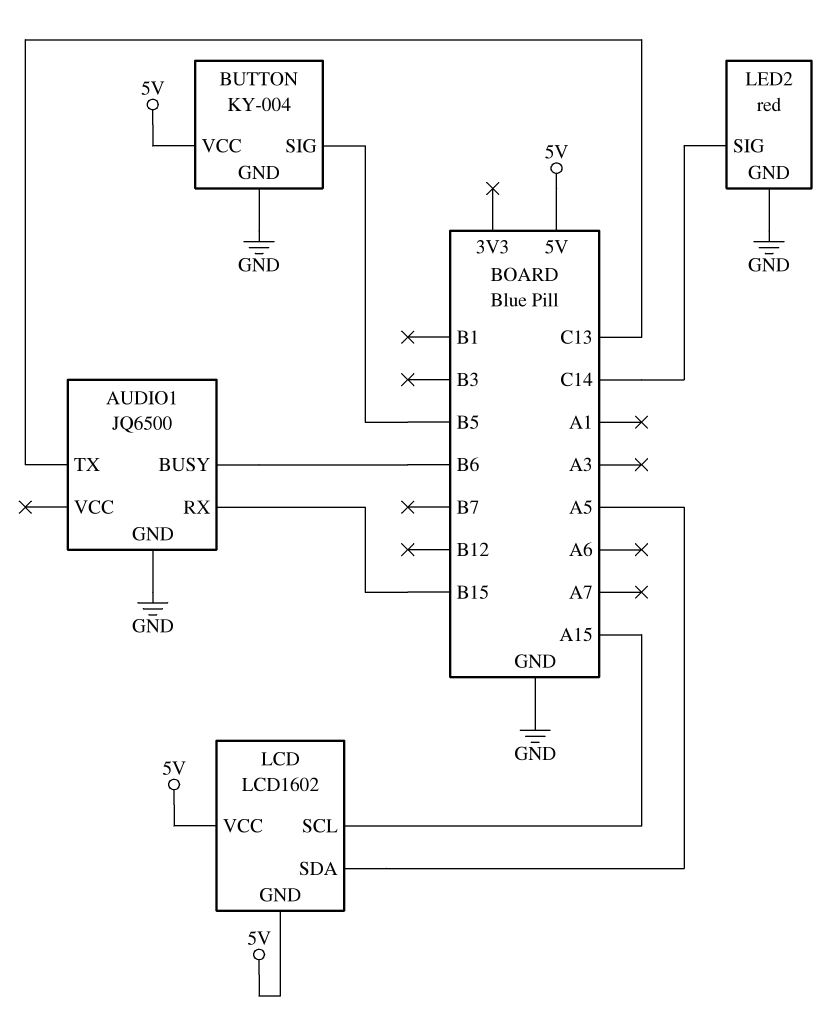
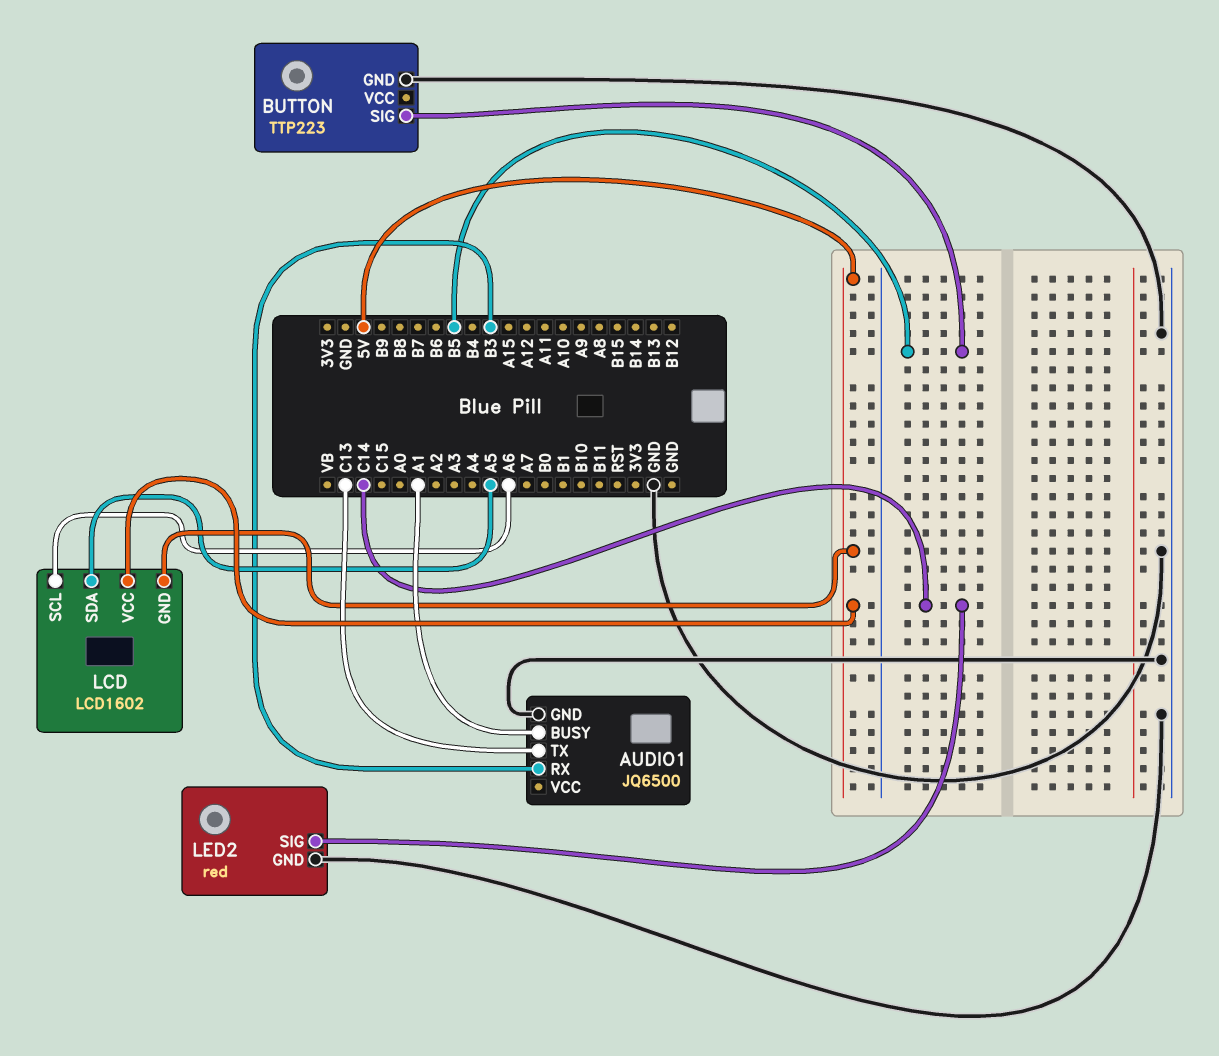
AUDIO1 pin BUSY: B6 -> A1
AUDIO1 pin RX: B15 -> B3
BUTTON: KY-004 -> TTP223
BUTTON pin VCC: 5V -> none
LCD pin SCL: A15 -> A6

